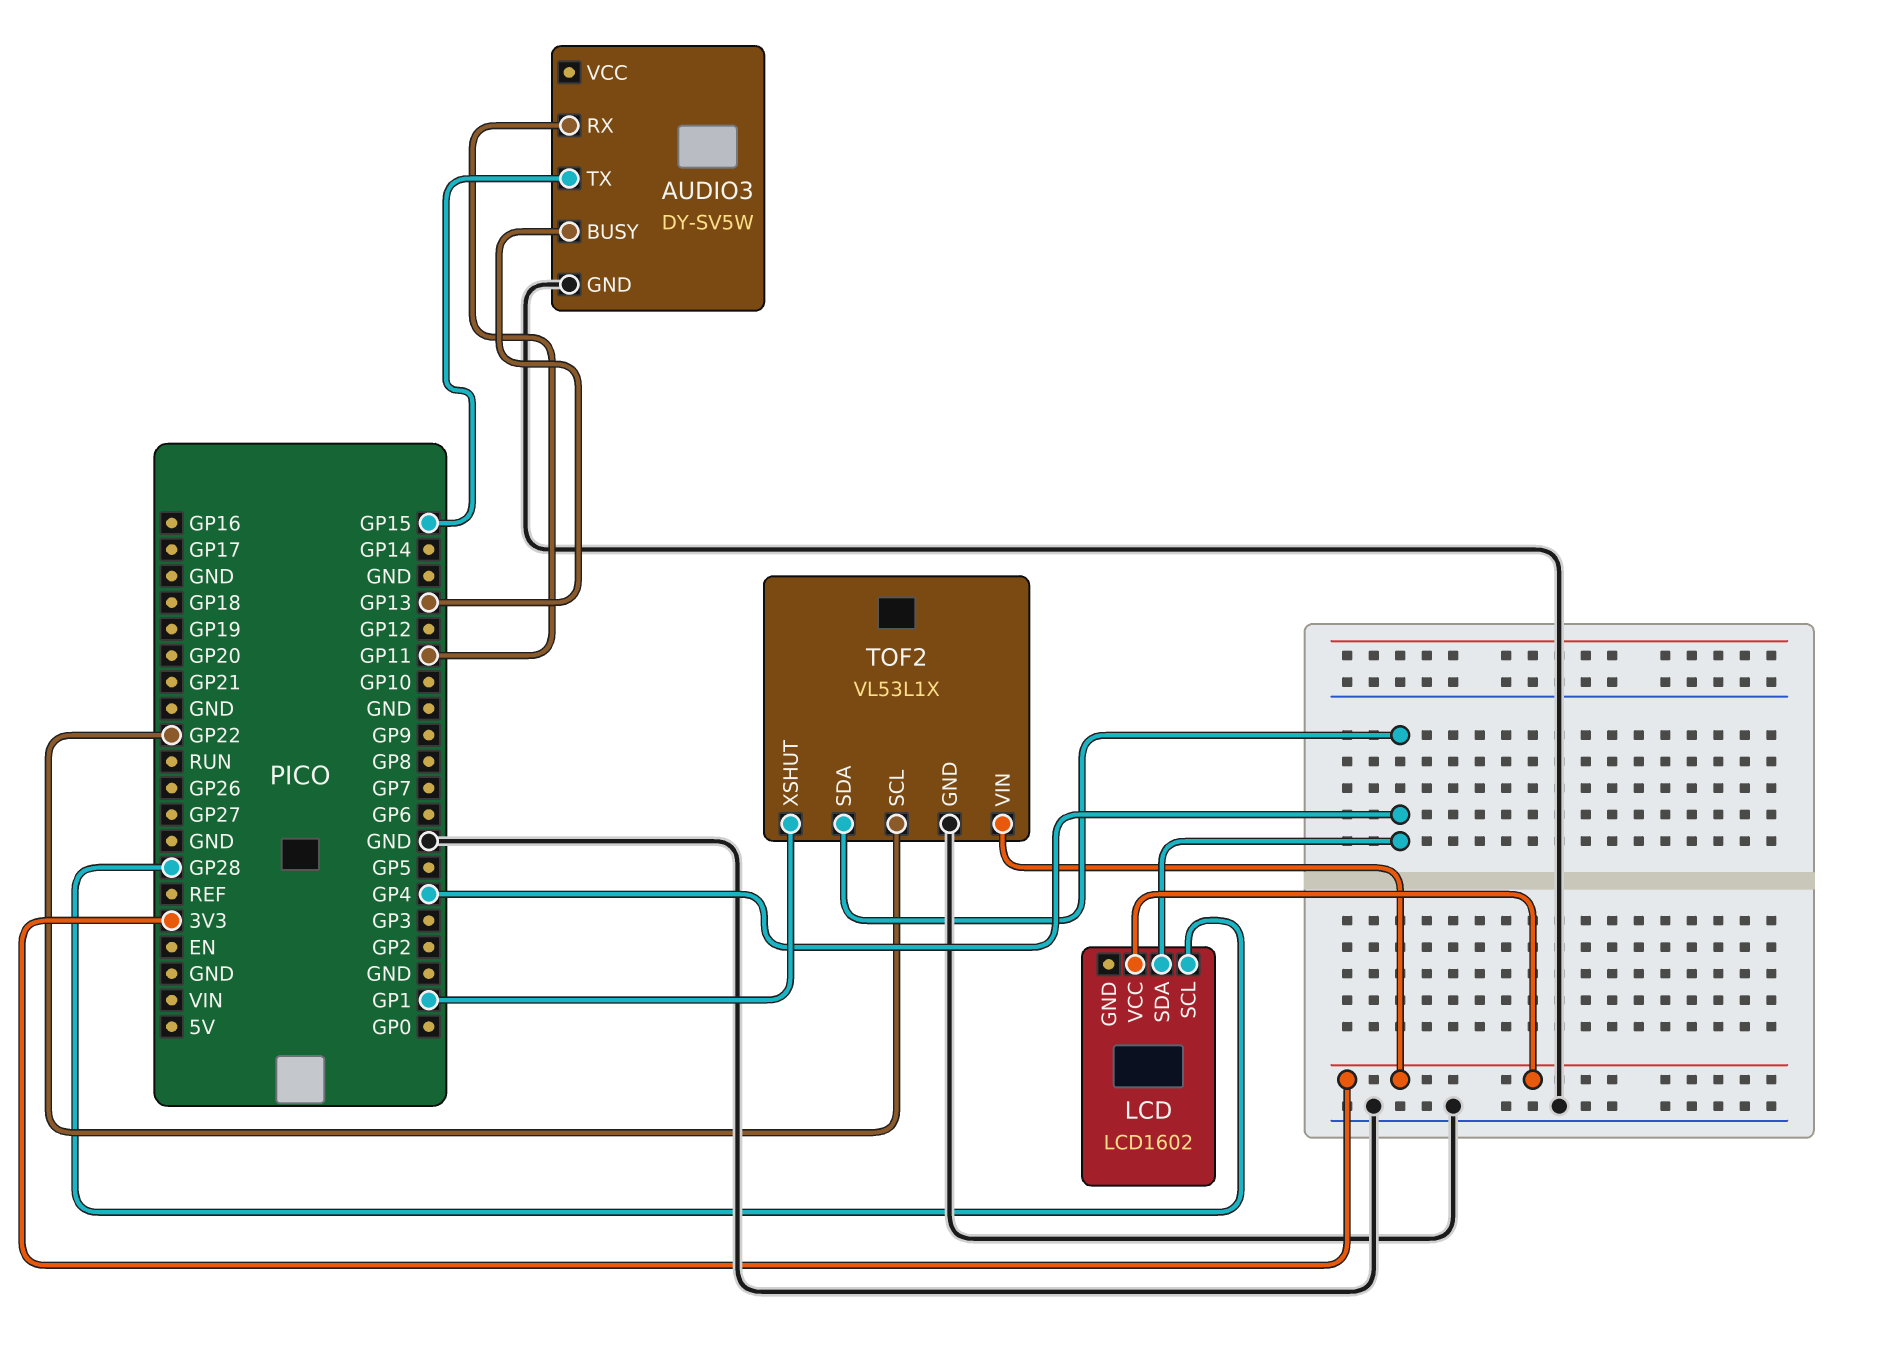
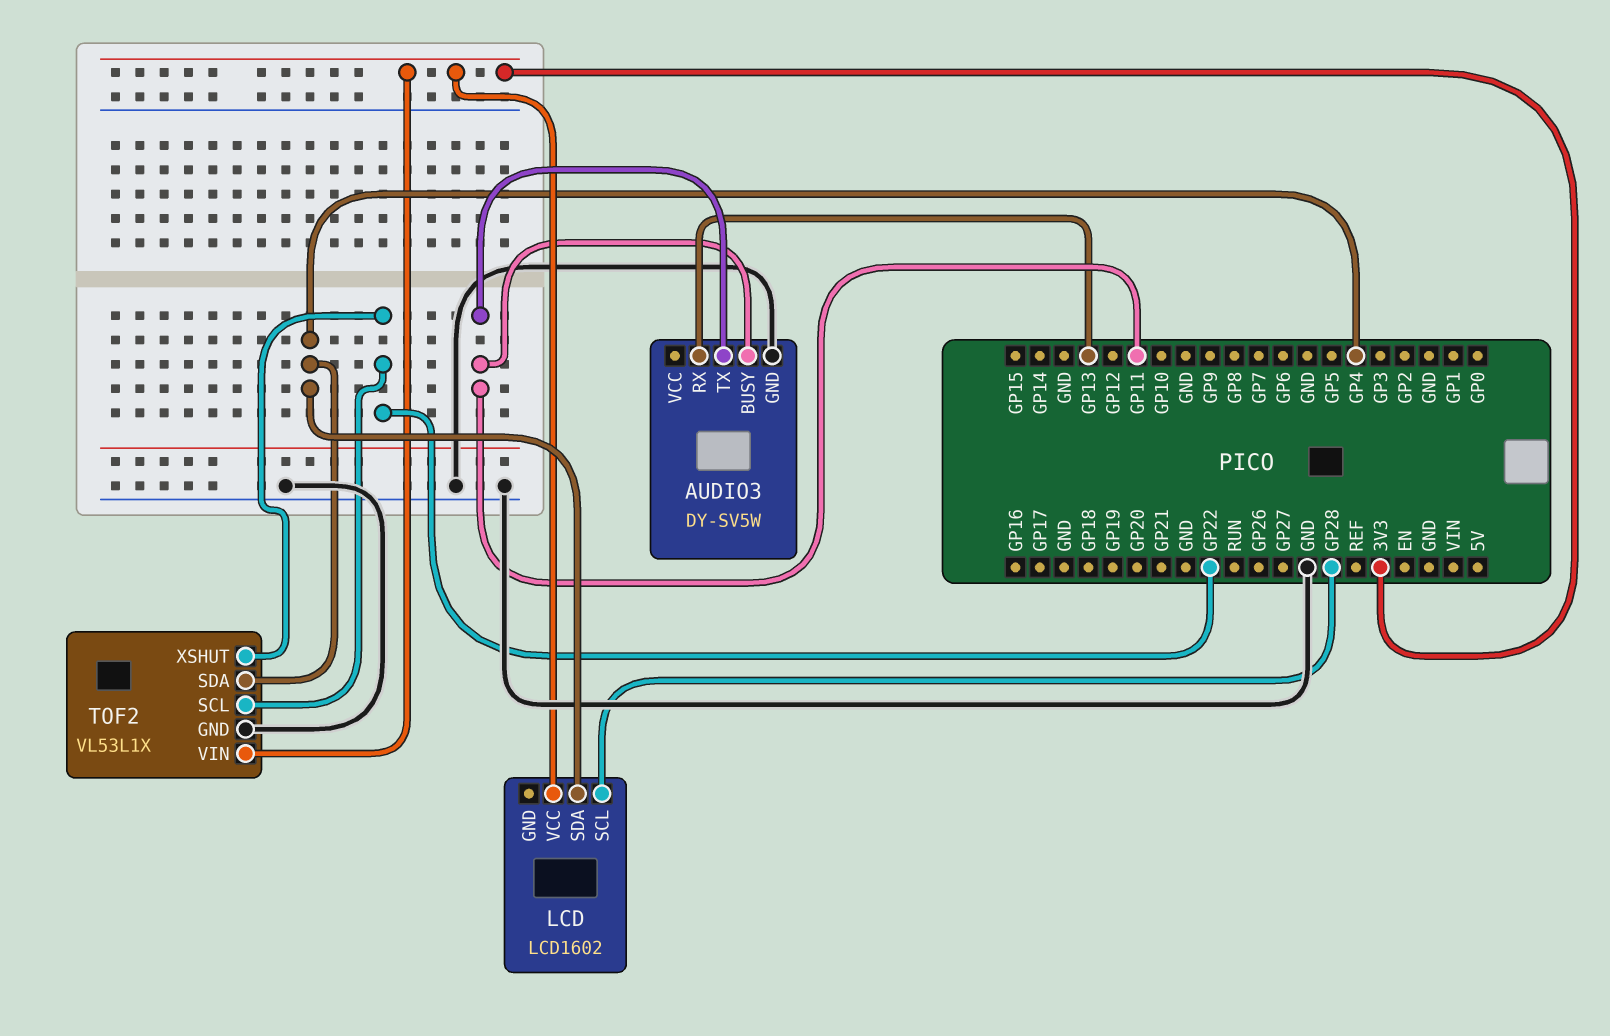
AUDIO3 pin BUSY: GP13 -> GP11
AUDIO3 pin RX: GP11 -> GP13
AUDIO3 pin TX: GP15 -> GP11
TOF2 pin XSHUT: GP1 -> GP22

